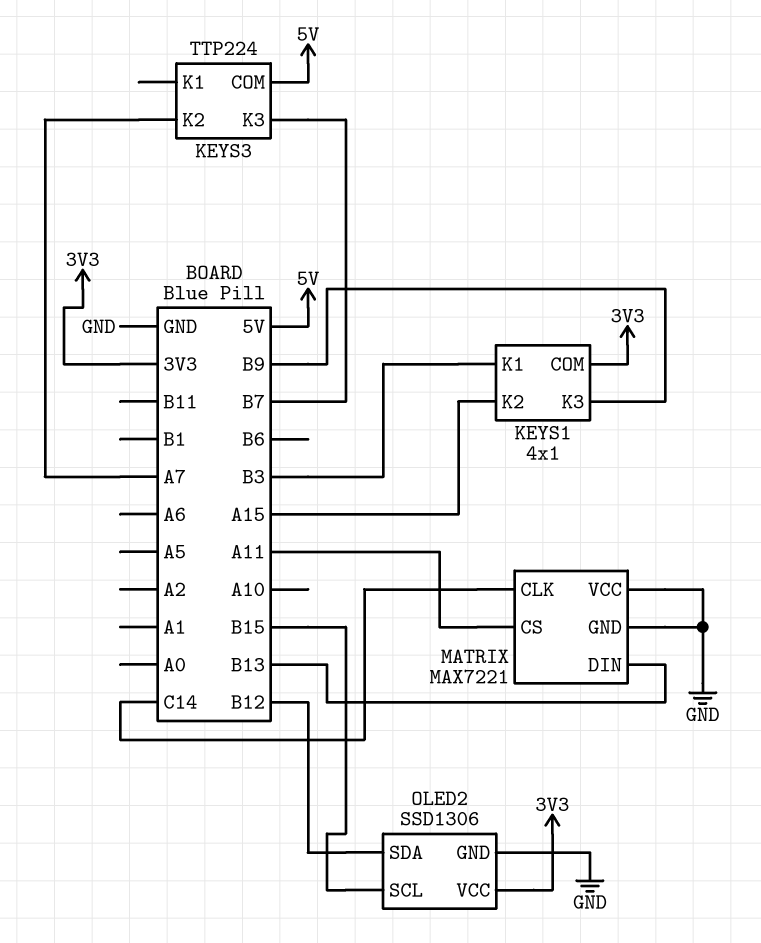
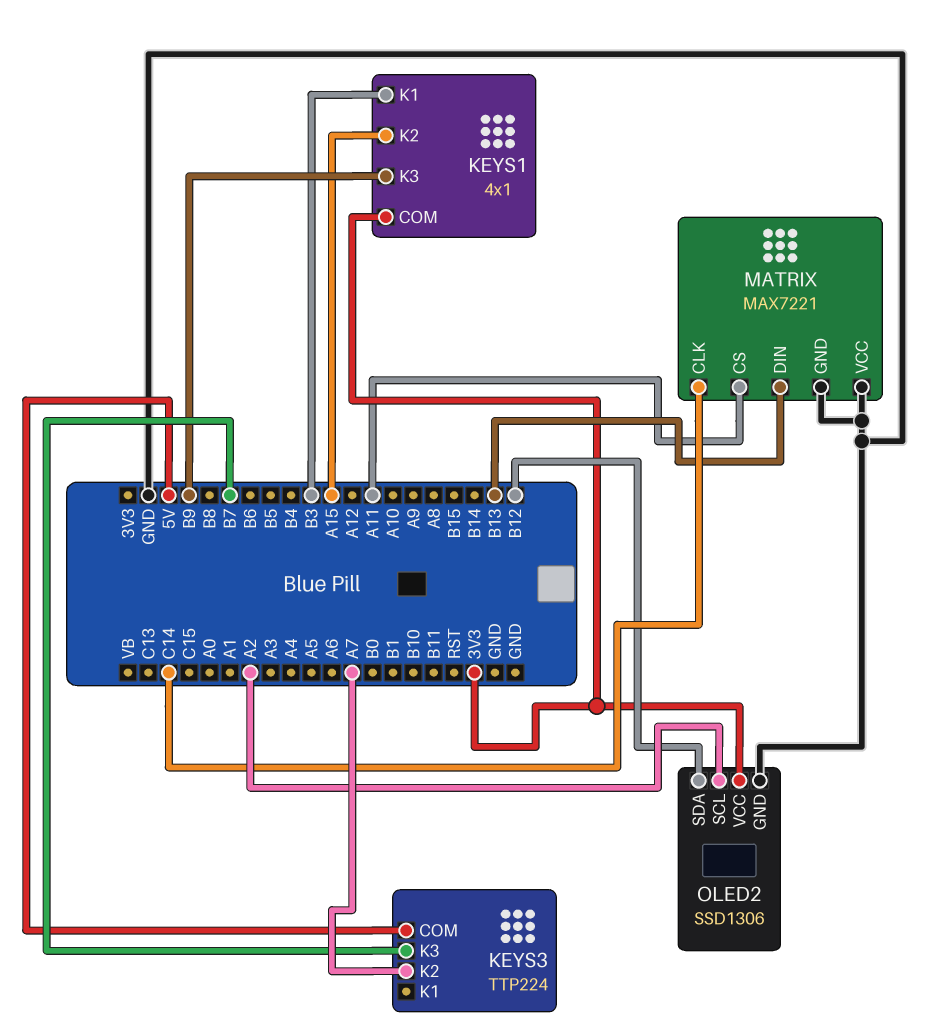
OLED2 pin SCL: B15 -> A2

